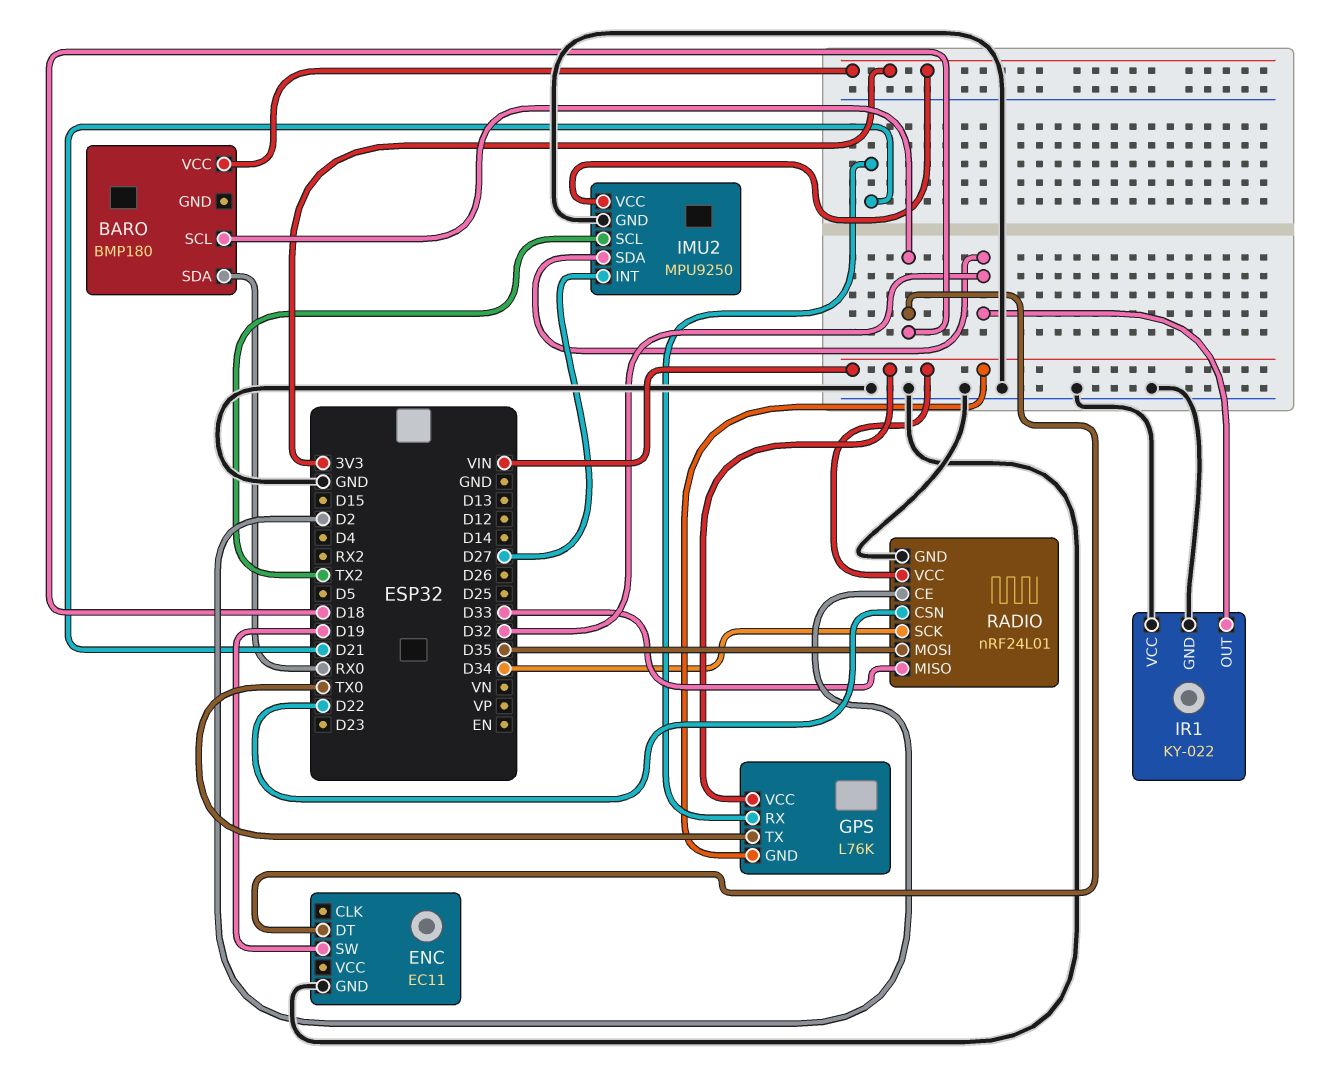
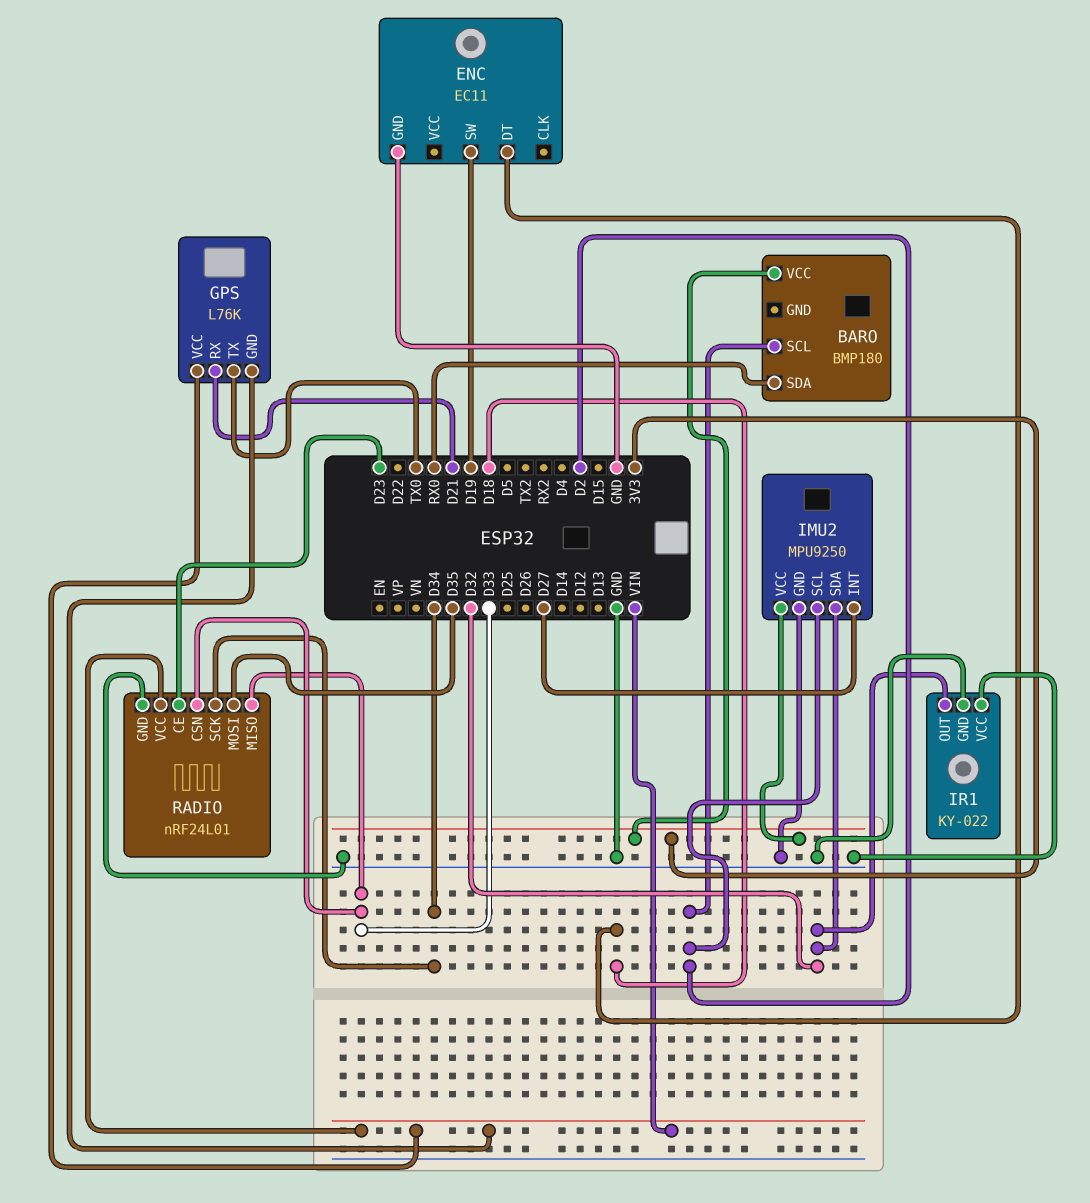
BARO pin SCL: D18 -> D2
IMU2 pin SCL: TX2 -> D2
RADIO pin CE: D2 -> D23
RADIO pin CSN: D22 -> D33

